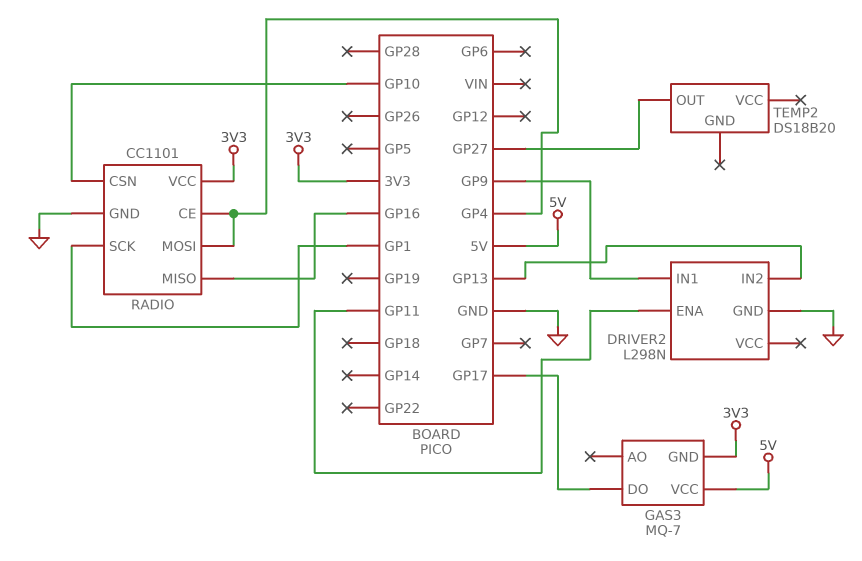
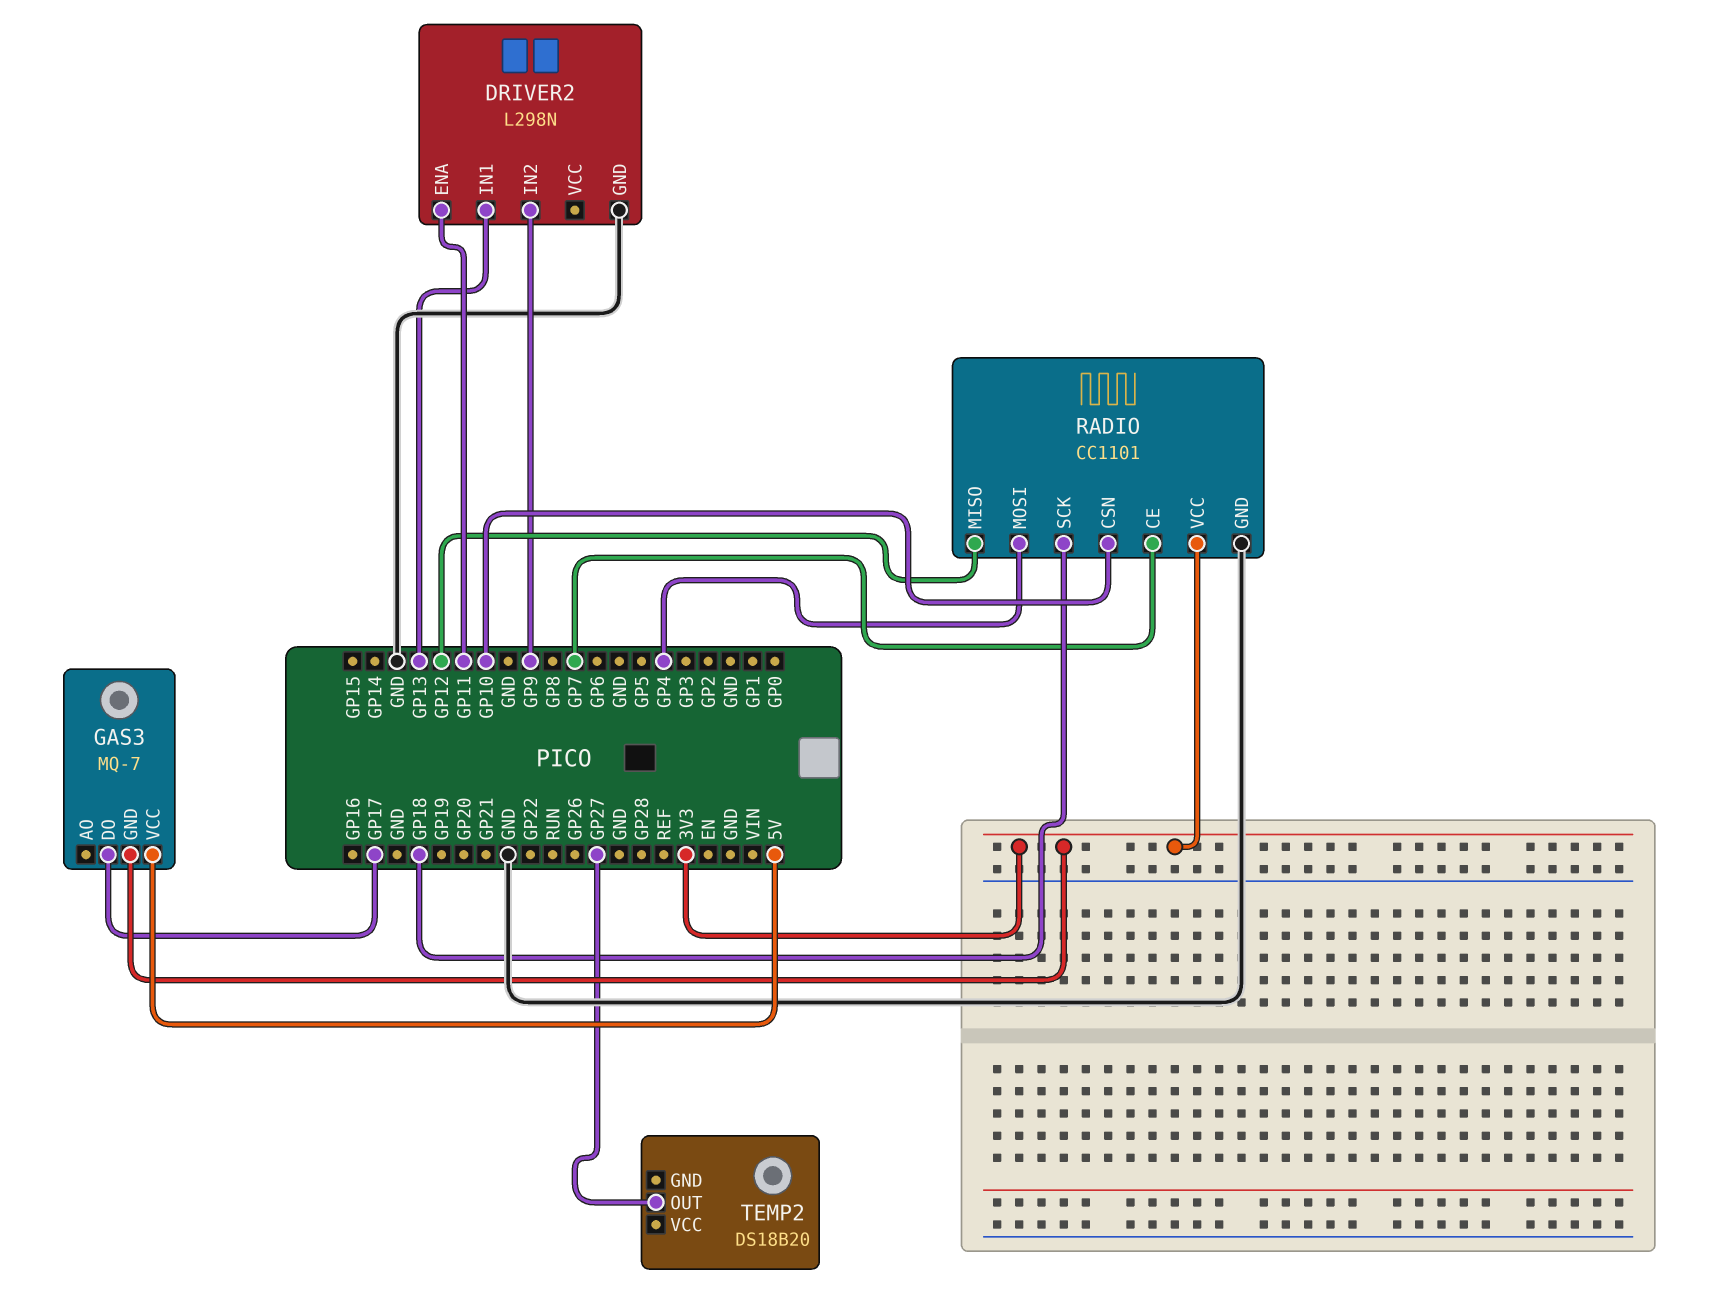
DRIVER2 pin IN1: GP9 -> GP13
DRIVER2 pin IN2: GP13 -> GP9
RADIO pin CE: GP4 -> GP7
RADIO pin MISO: GP16 -> GP12
RADIO pin SCK: GP1 -> GP18

